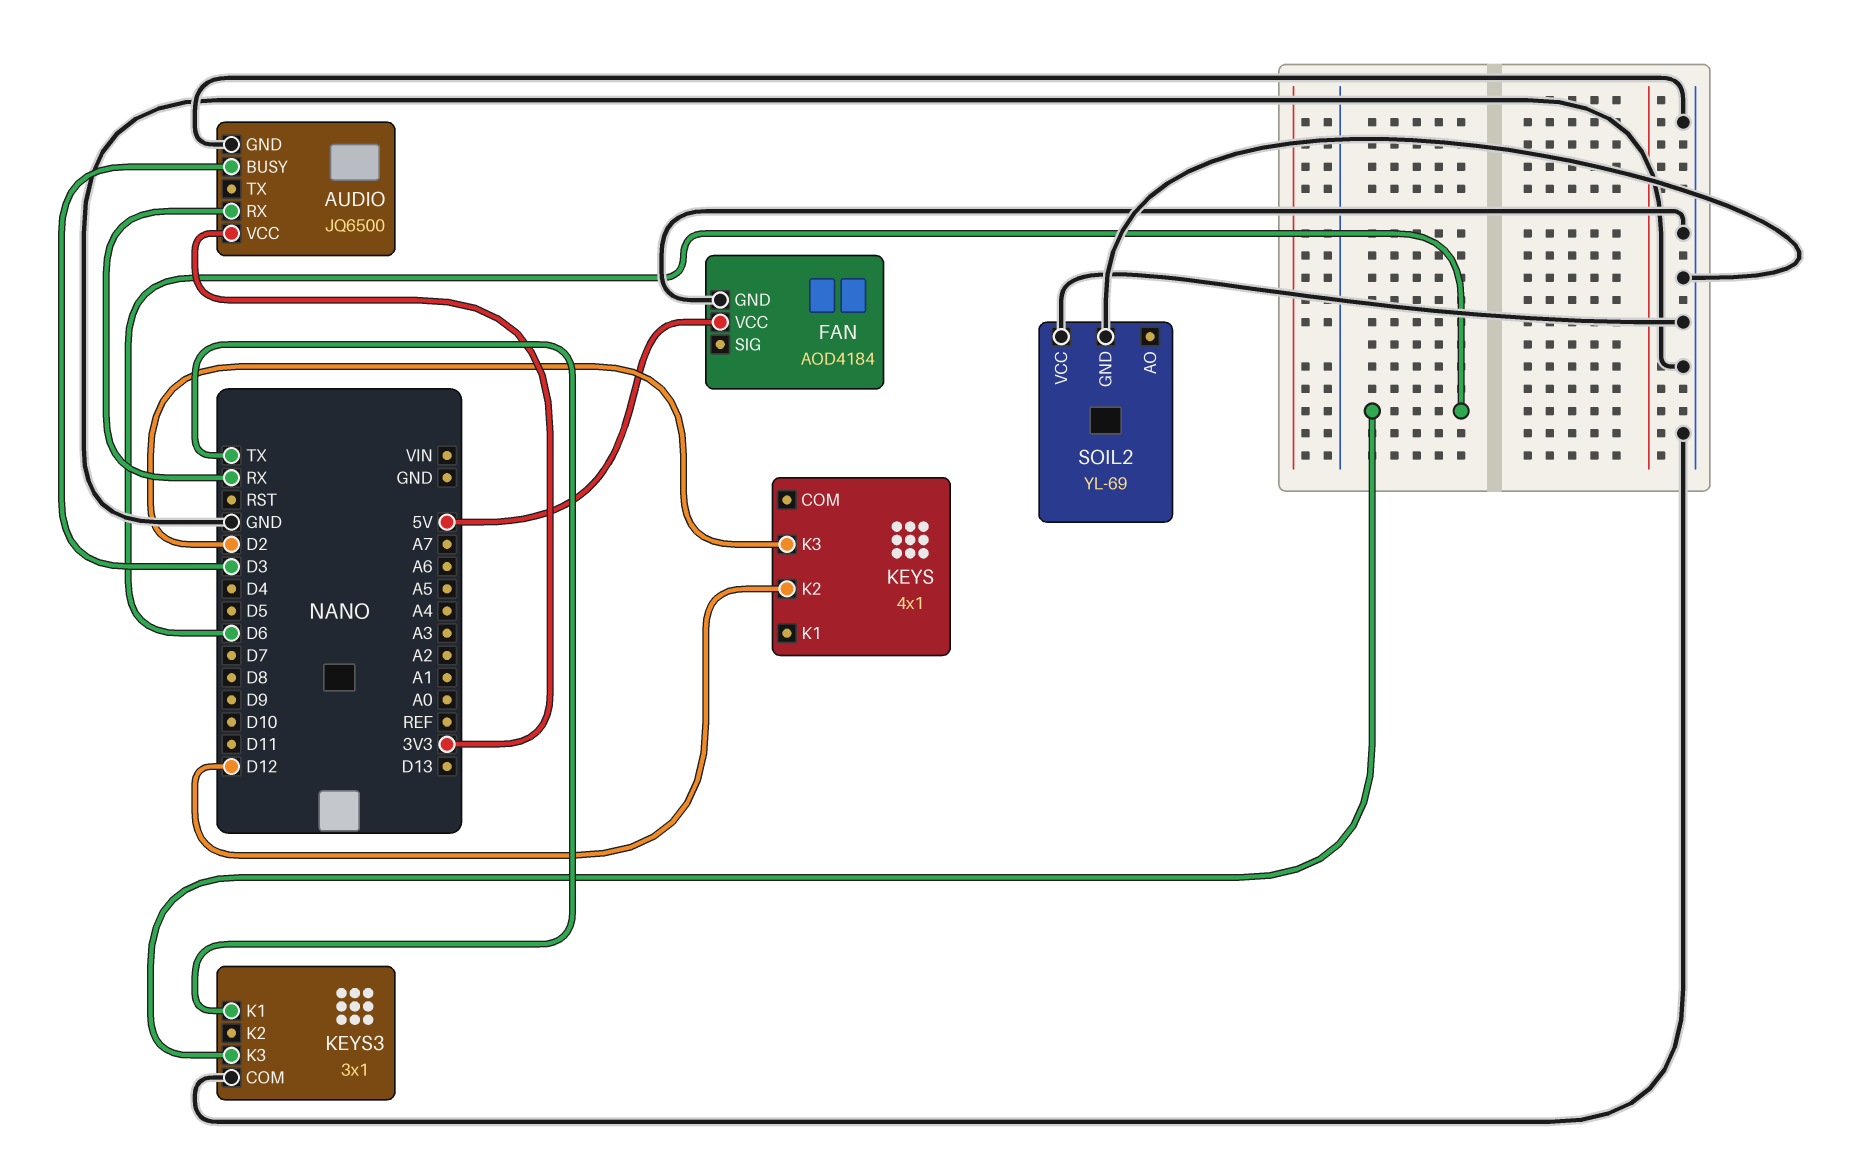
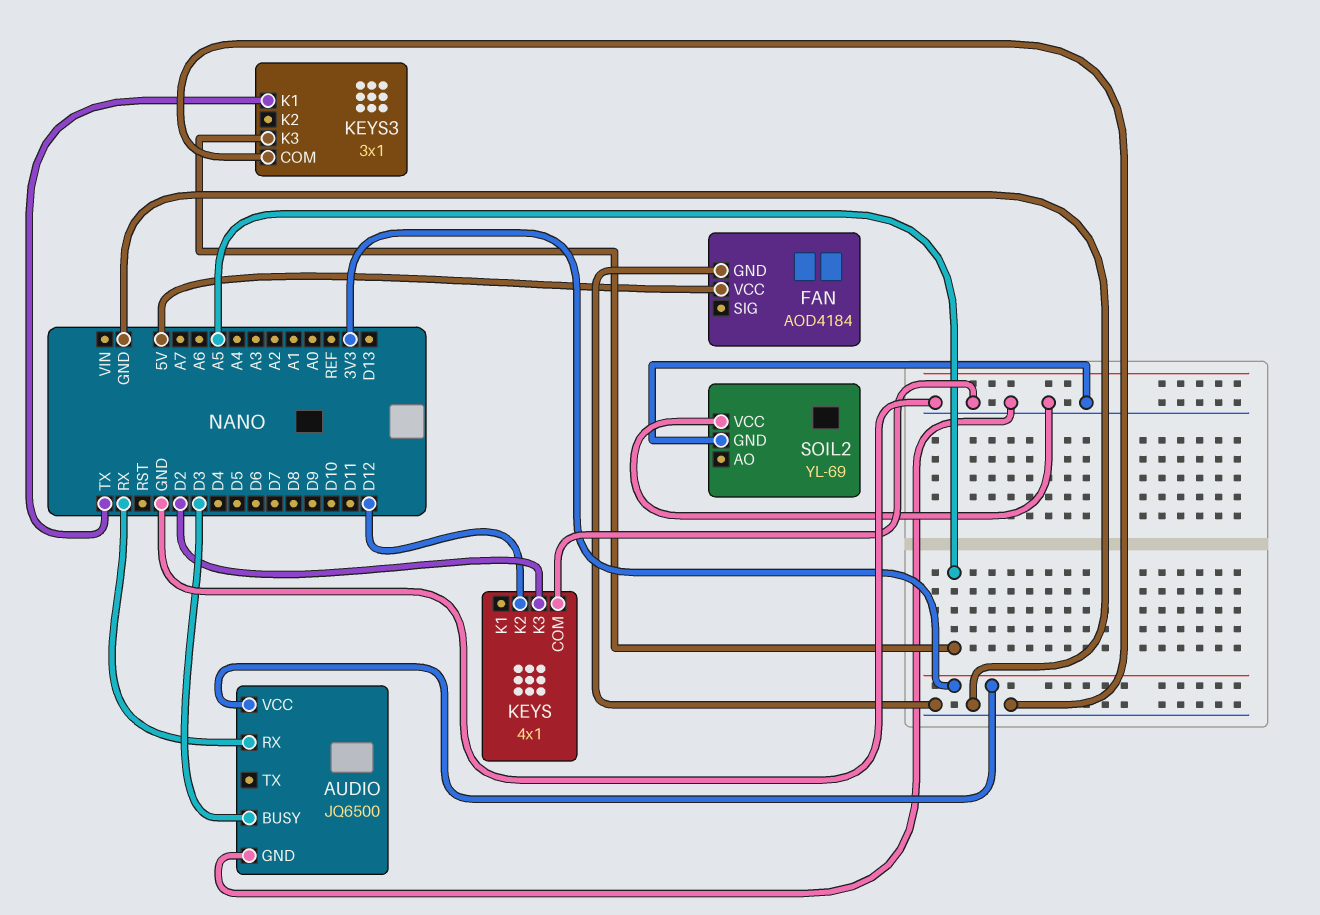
KEYS pin COM: none -> GND
KEYS3 pin K3: D6 -> A5

